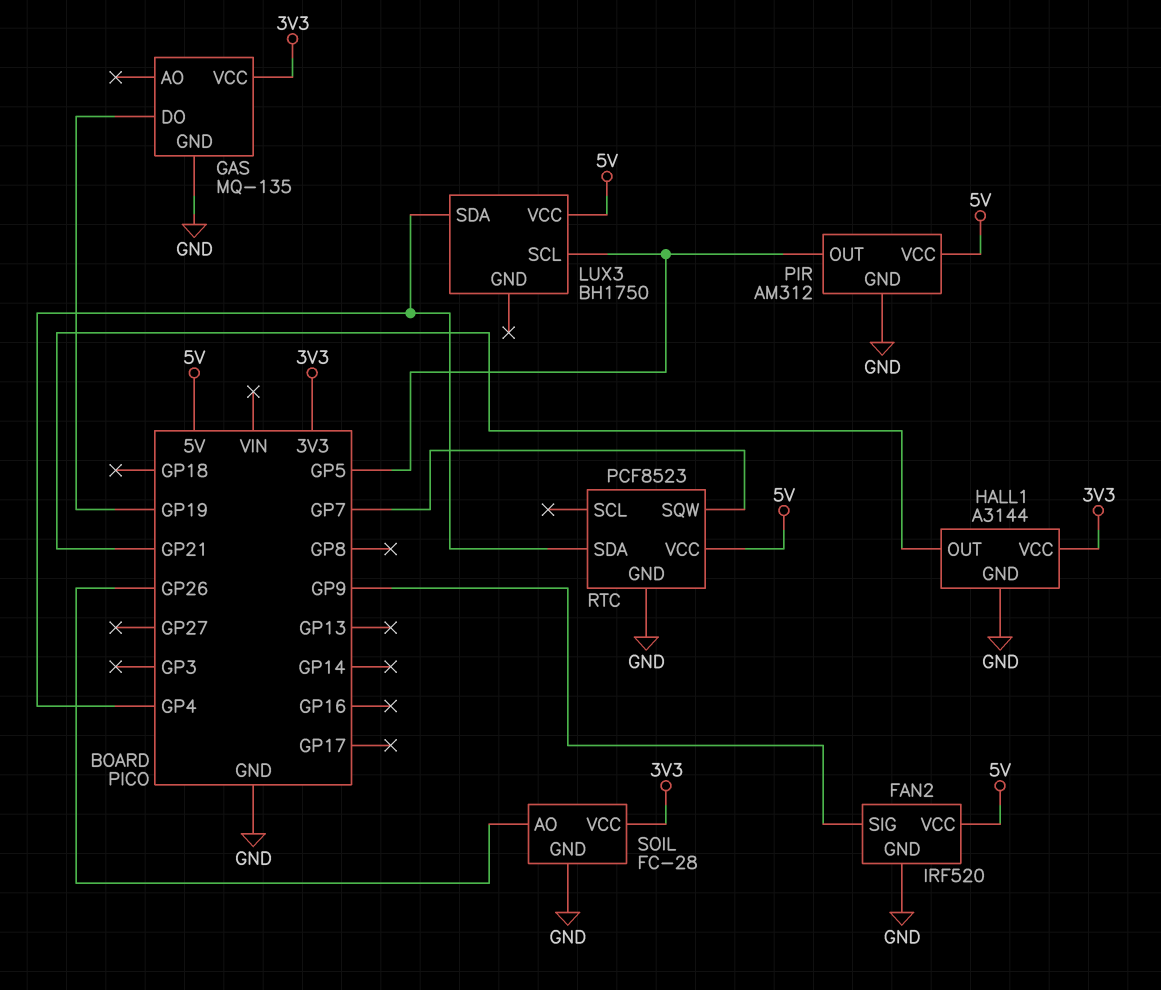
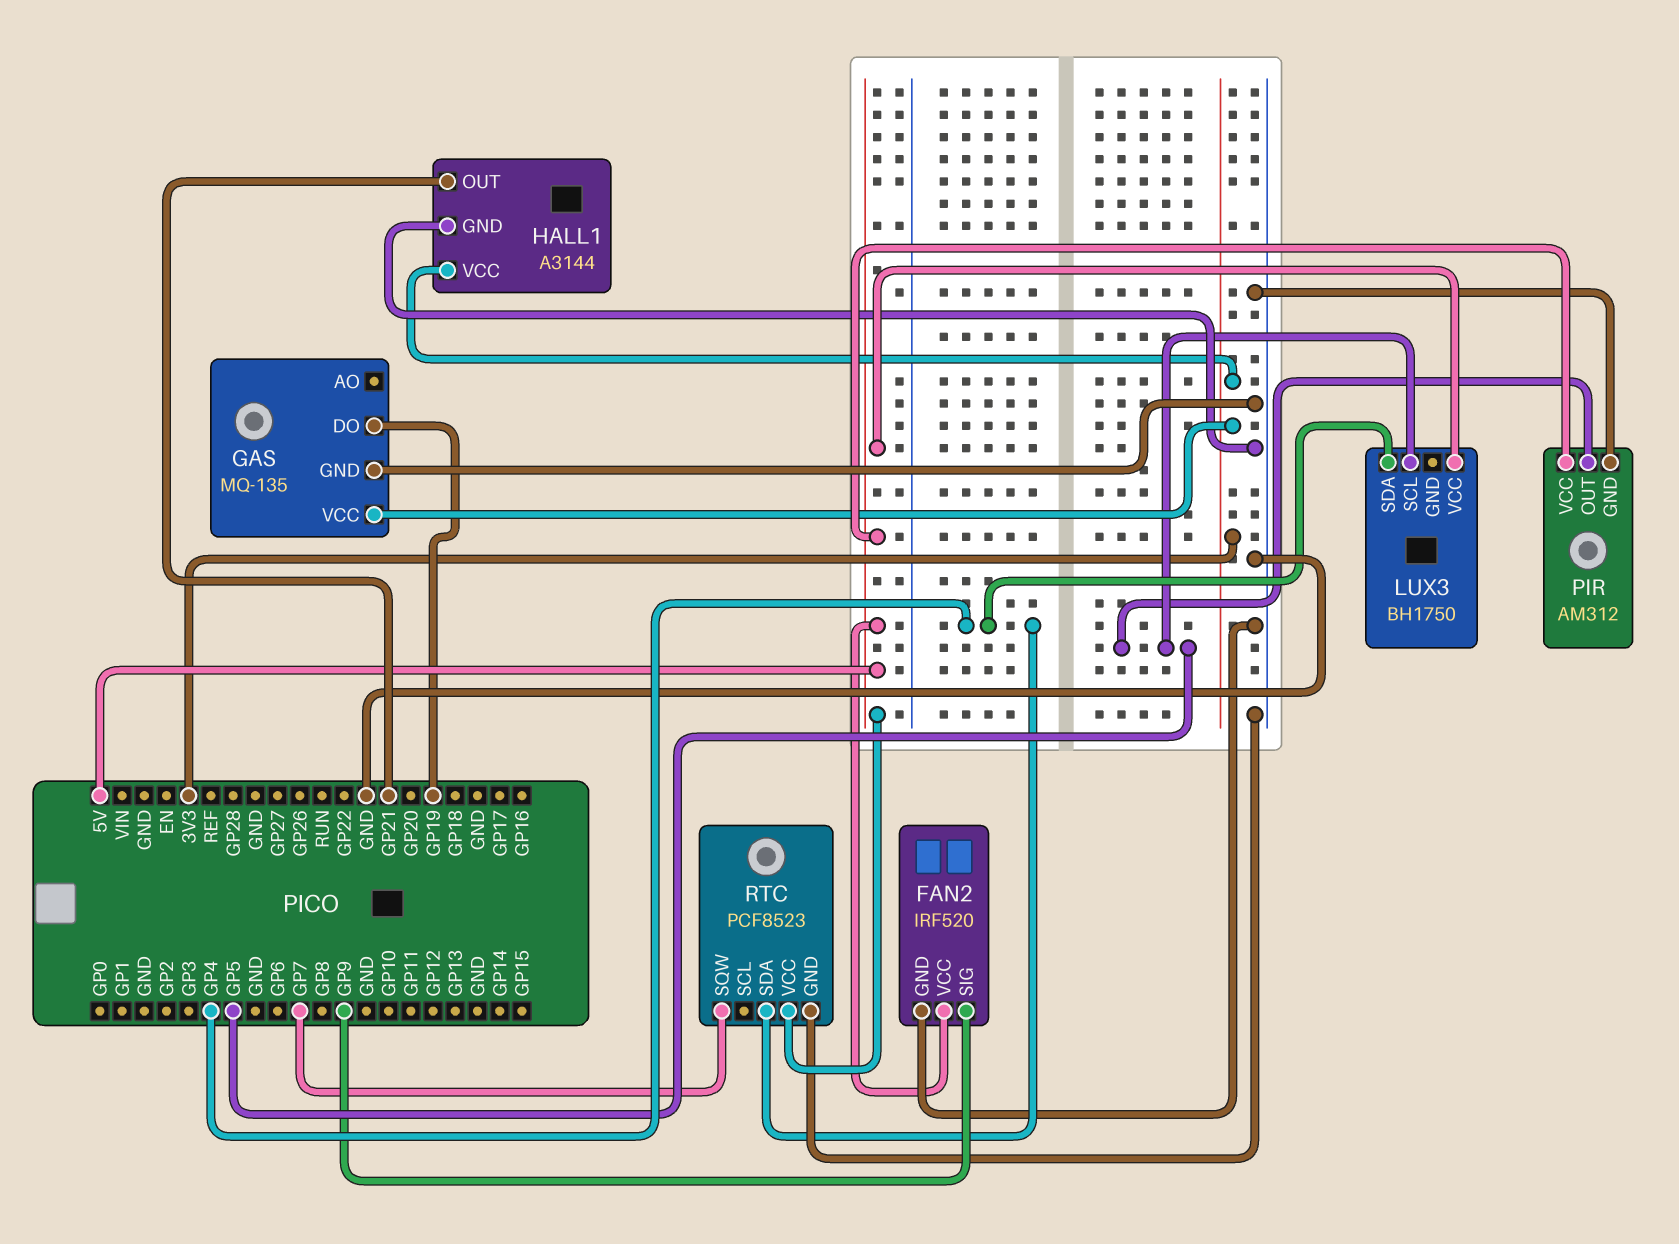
SOIL: FC-28 -> none
SOIL pin AO: GP26 -> none
SOIL pin GND: GND -> none
SOIL pin VCC: 3V3 -> none

